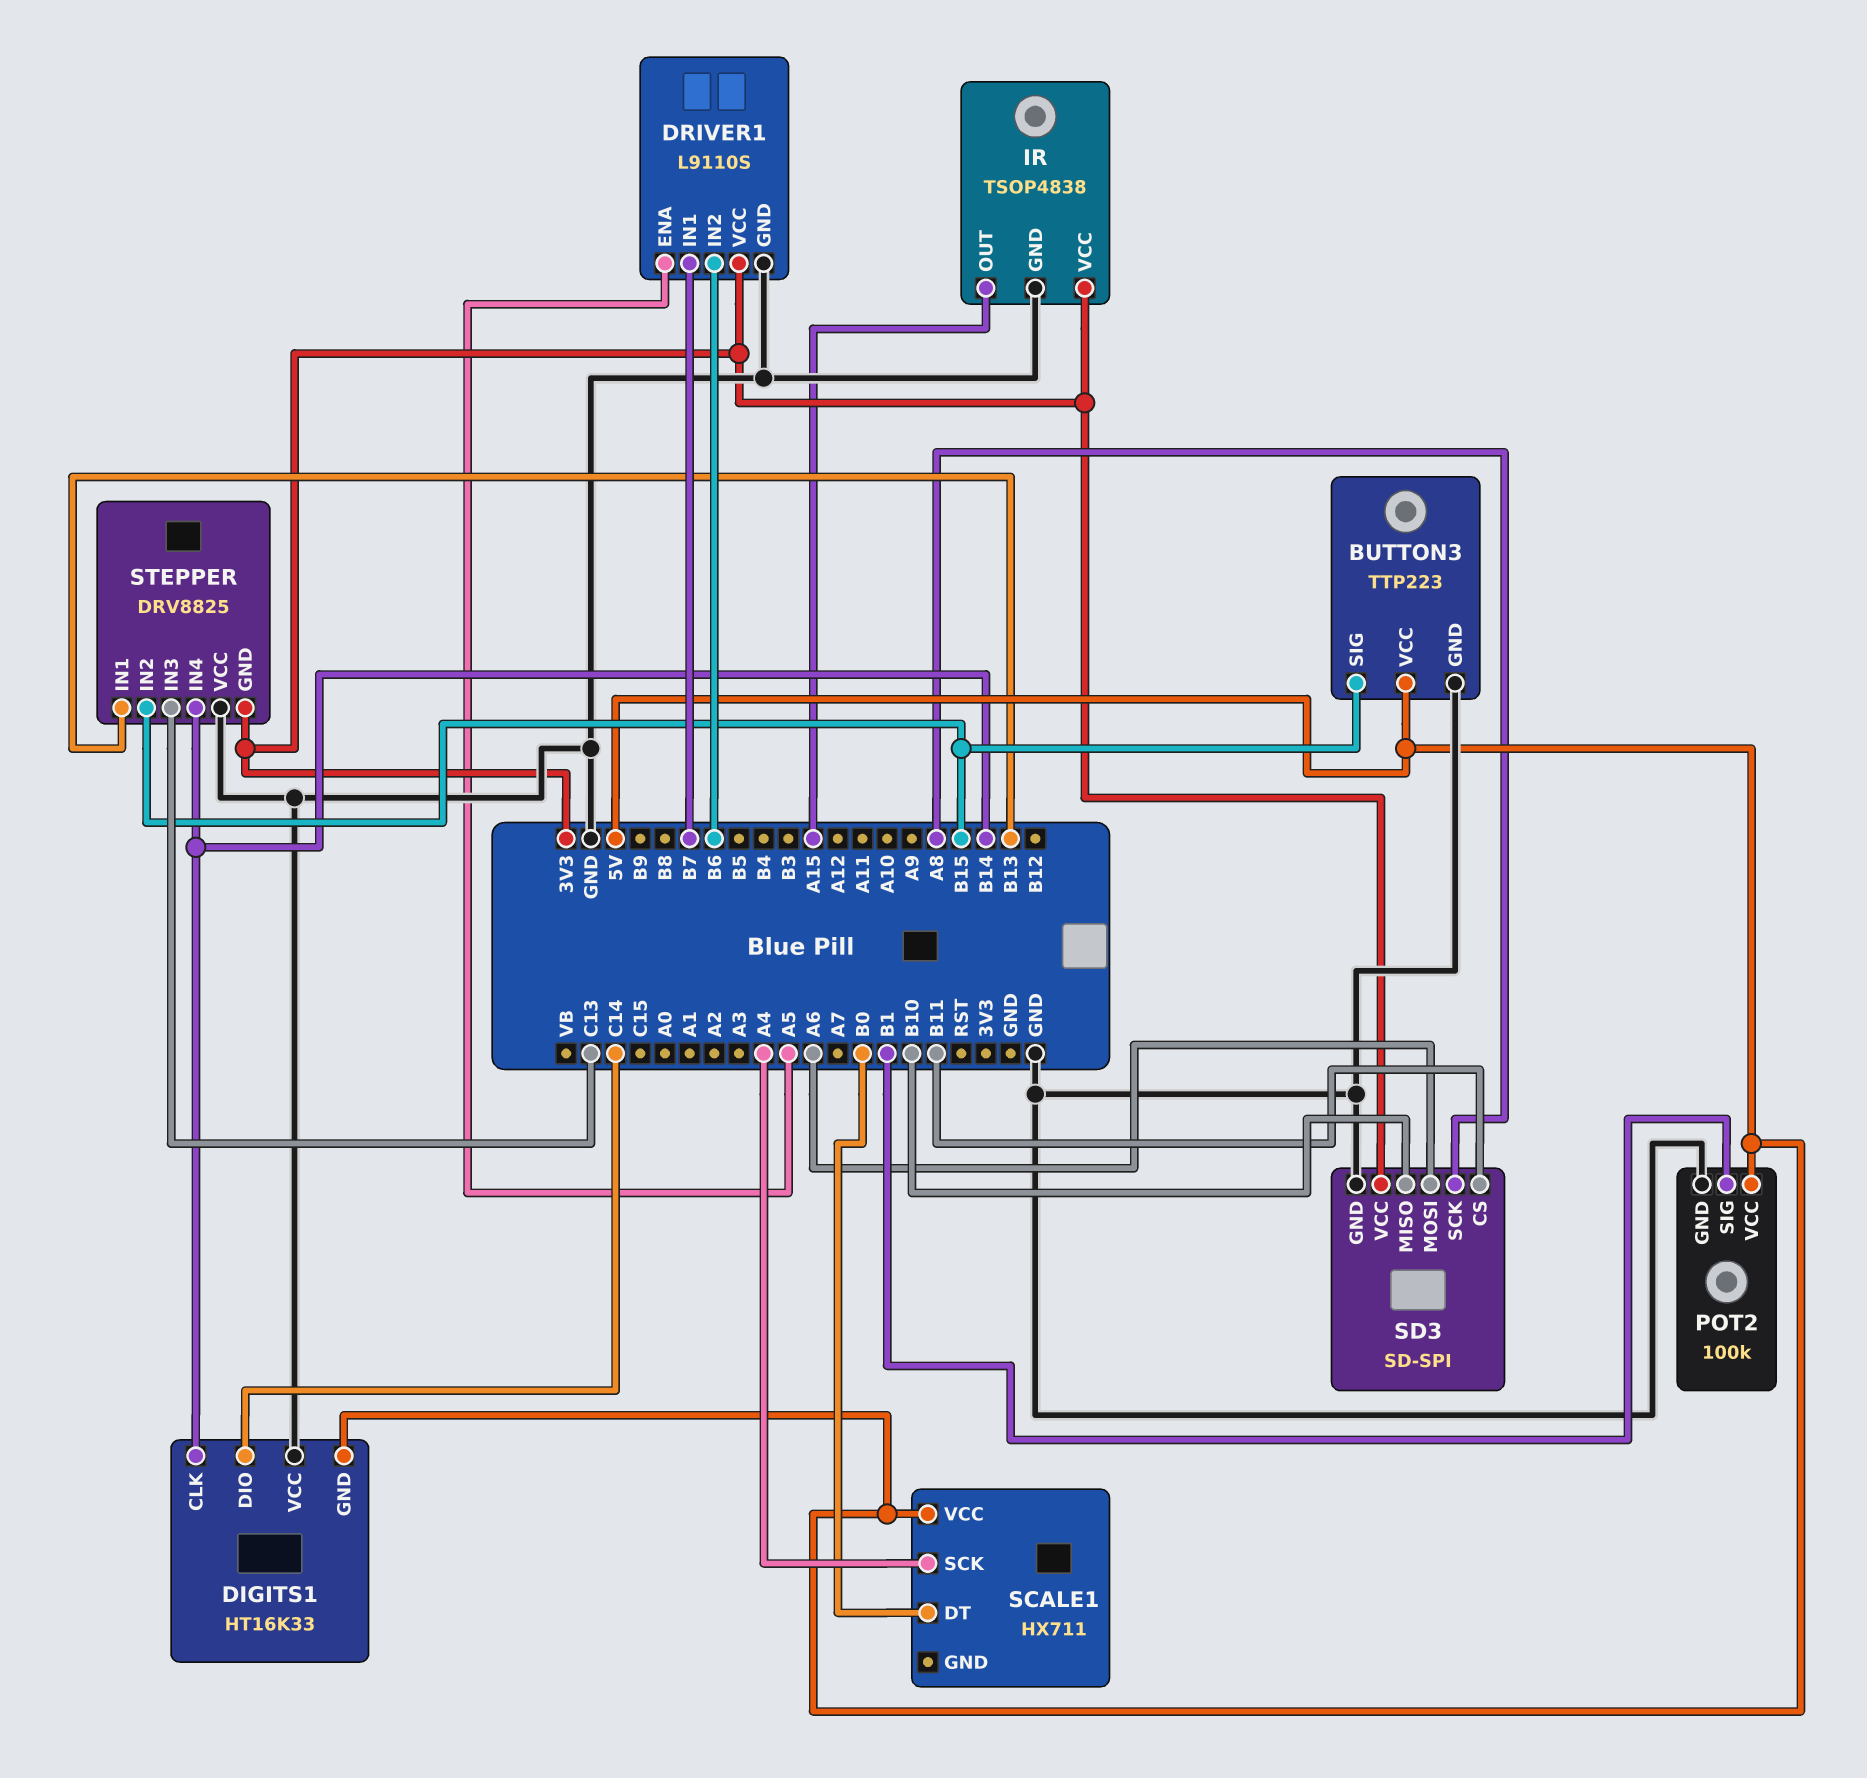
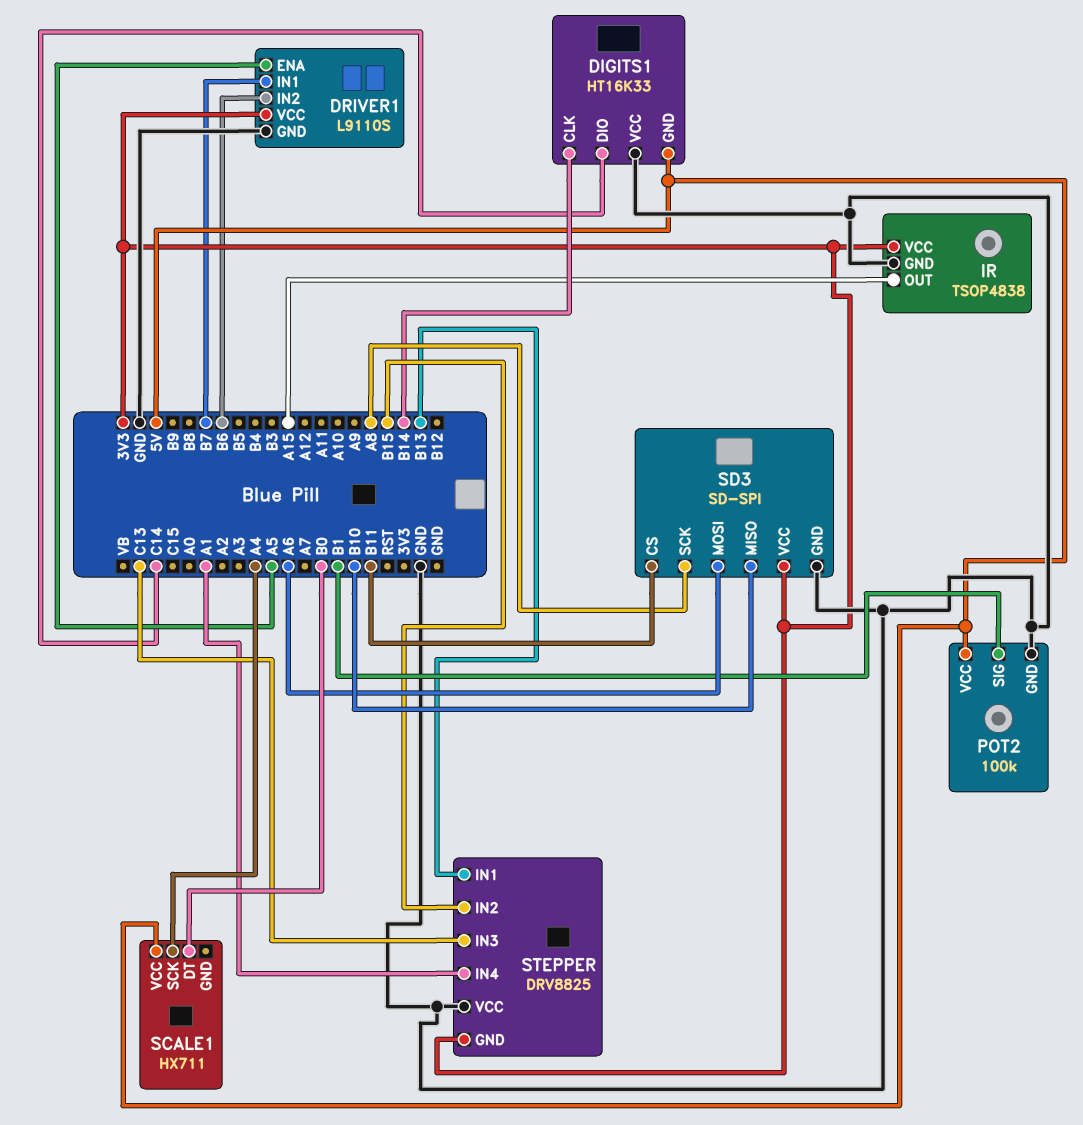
BUTTON3: TTP223 -> none
BUTTON3 pin GND: GND -> none
BUTTON3 pin SIG: B15 -> none
BUTTON3 pin VCC: 5V -> none
STEPPER pin IN4: B14 -> A1

